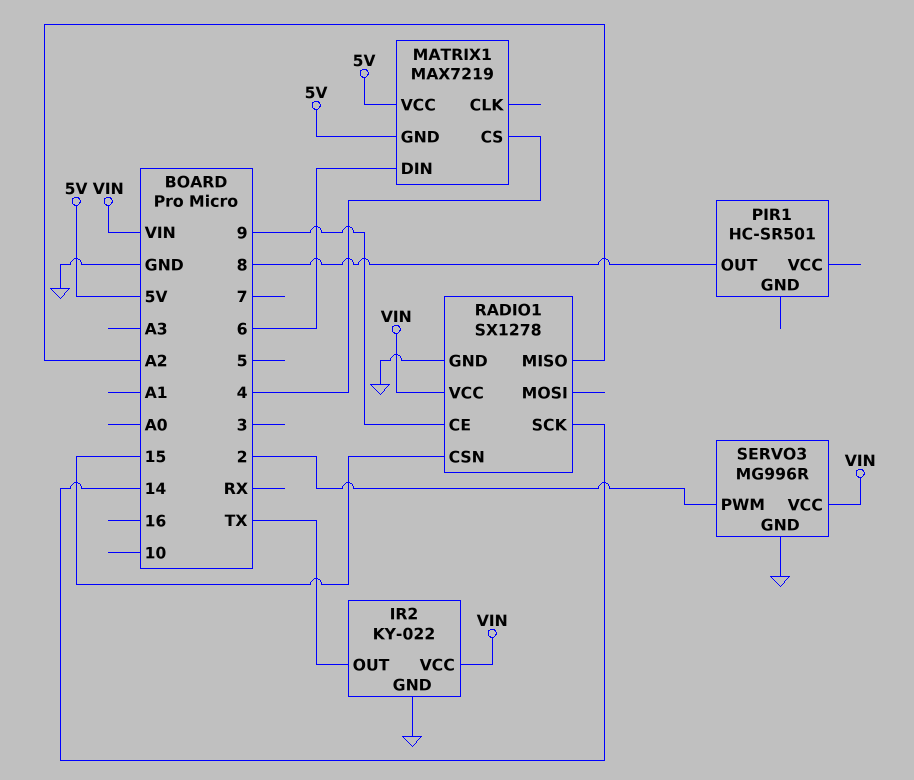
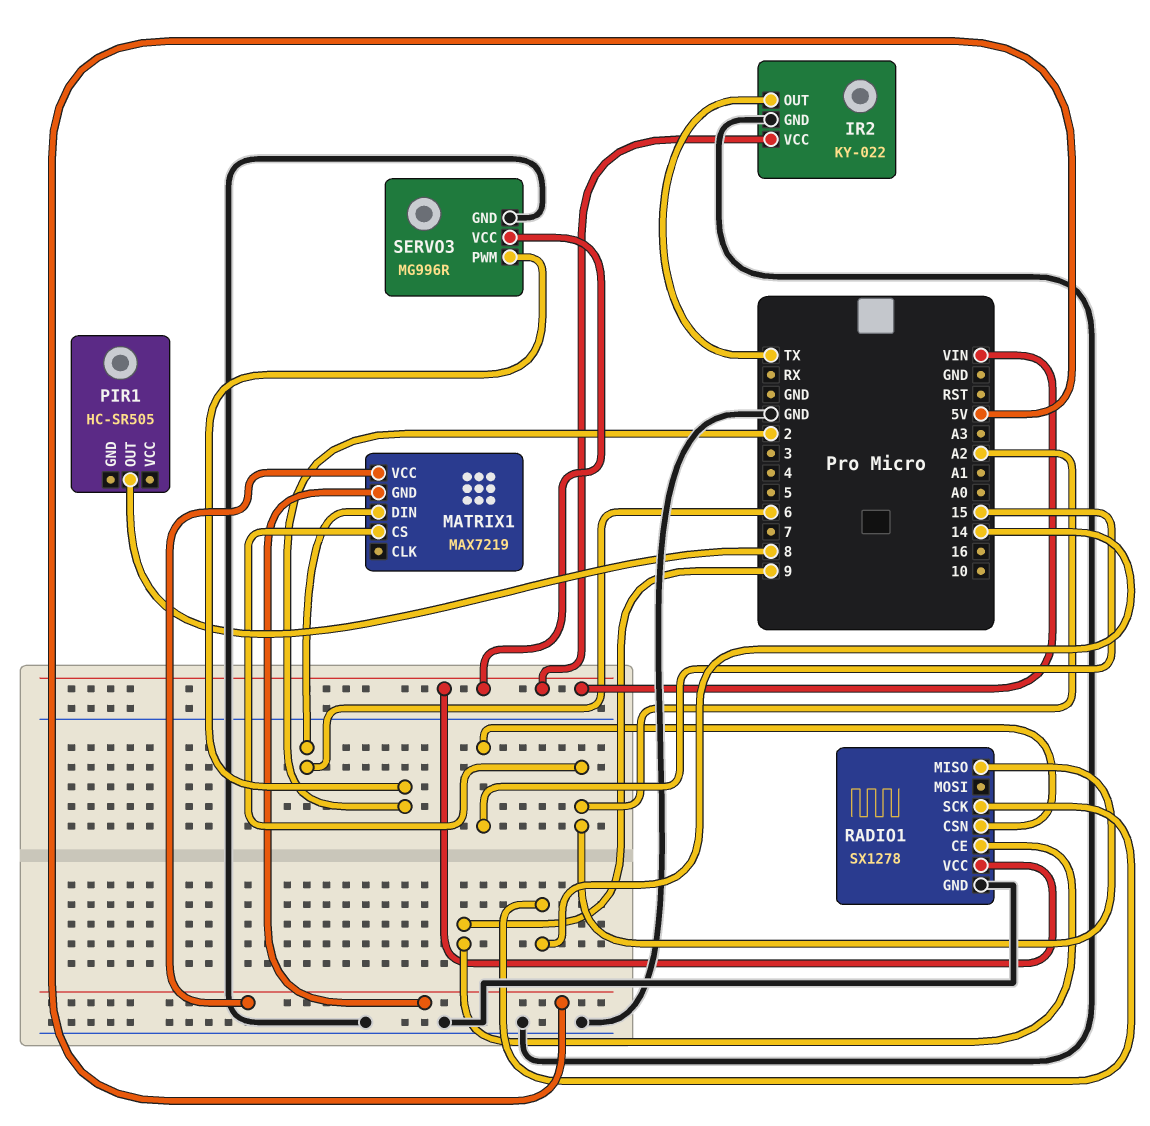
MATRIX1 pin CS: 4 -> A2
PIR1: HC-SR501 -> HC-SR505

